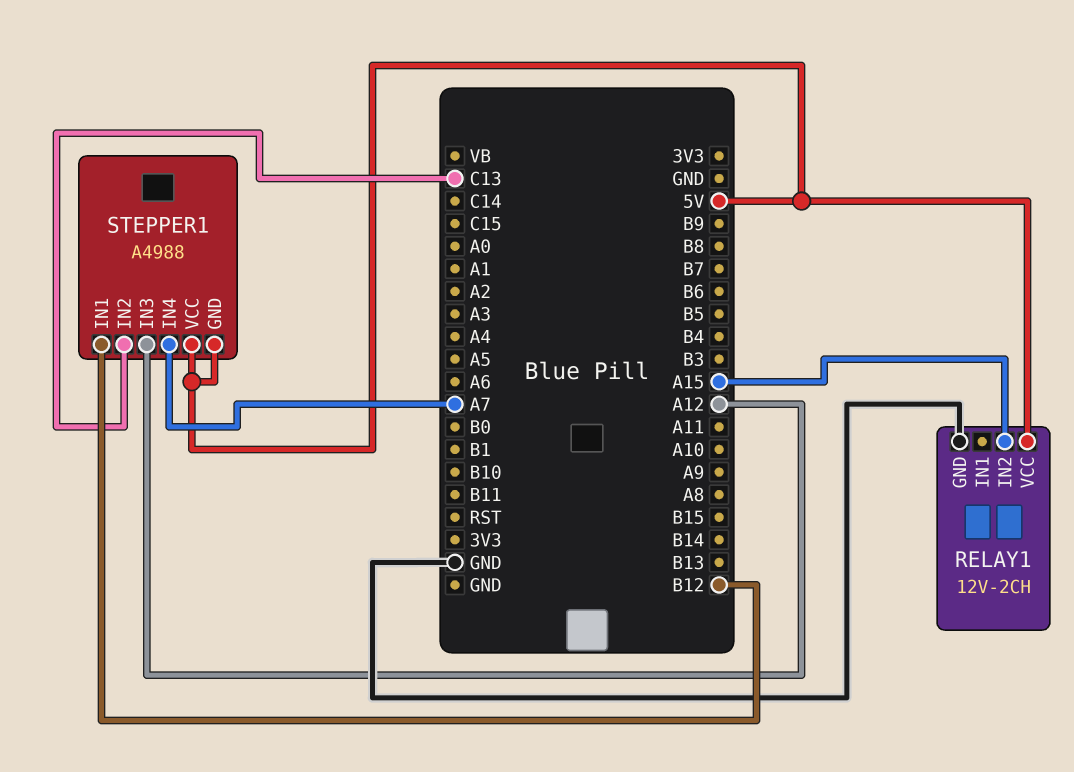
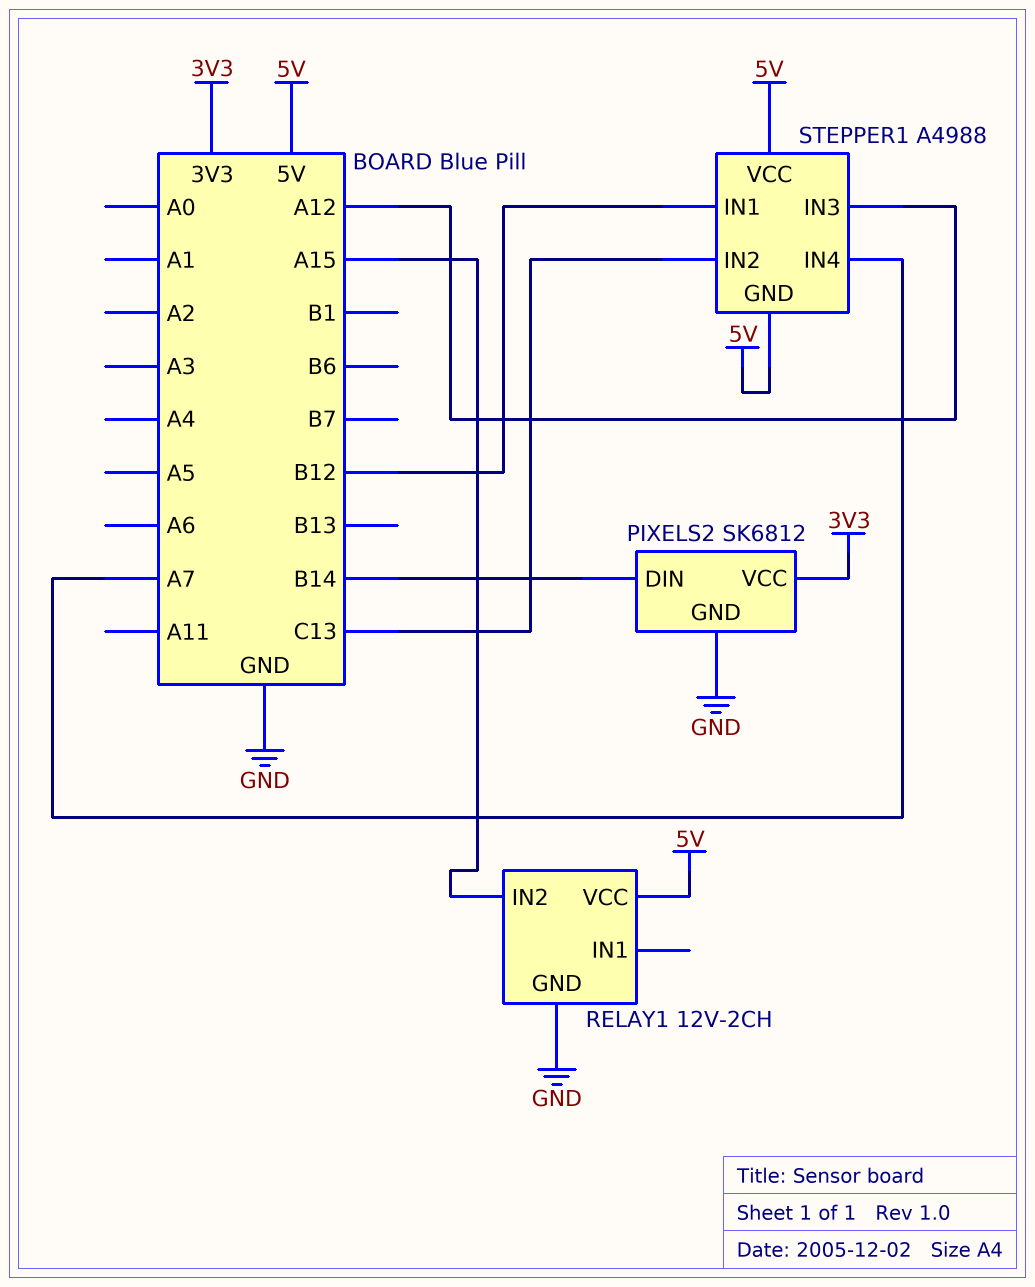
PIXELS2: none -> SK6812
PIXELS2 pin DIN: none -> B14
PIXELS2 pin GND: none -> GND
PIXELS2 pin VCC: none -> 3V3

